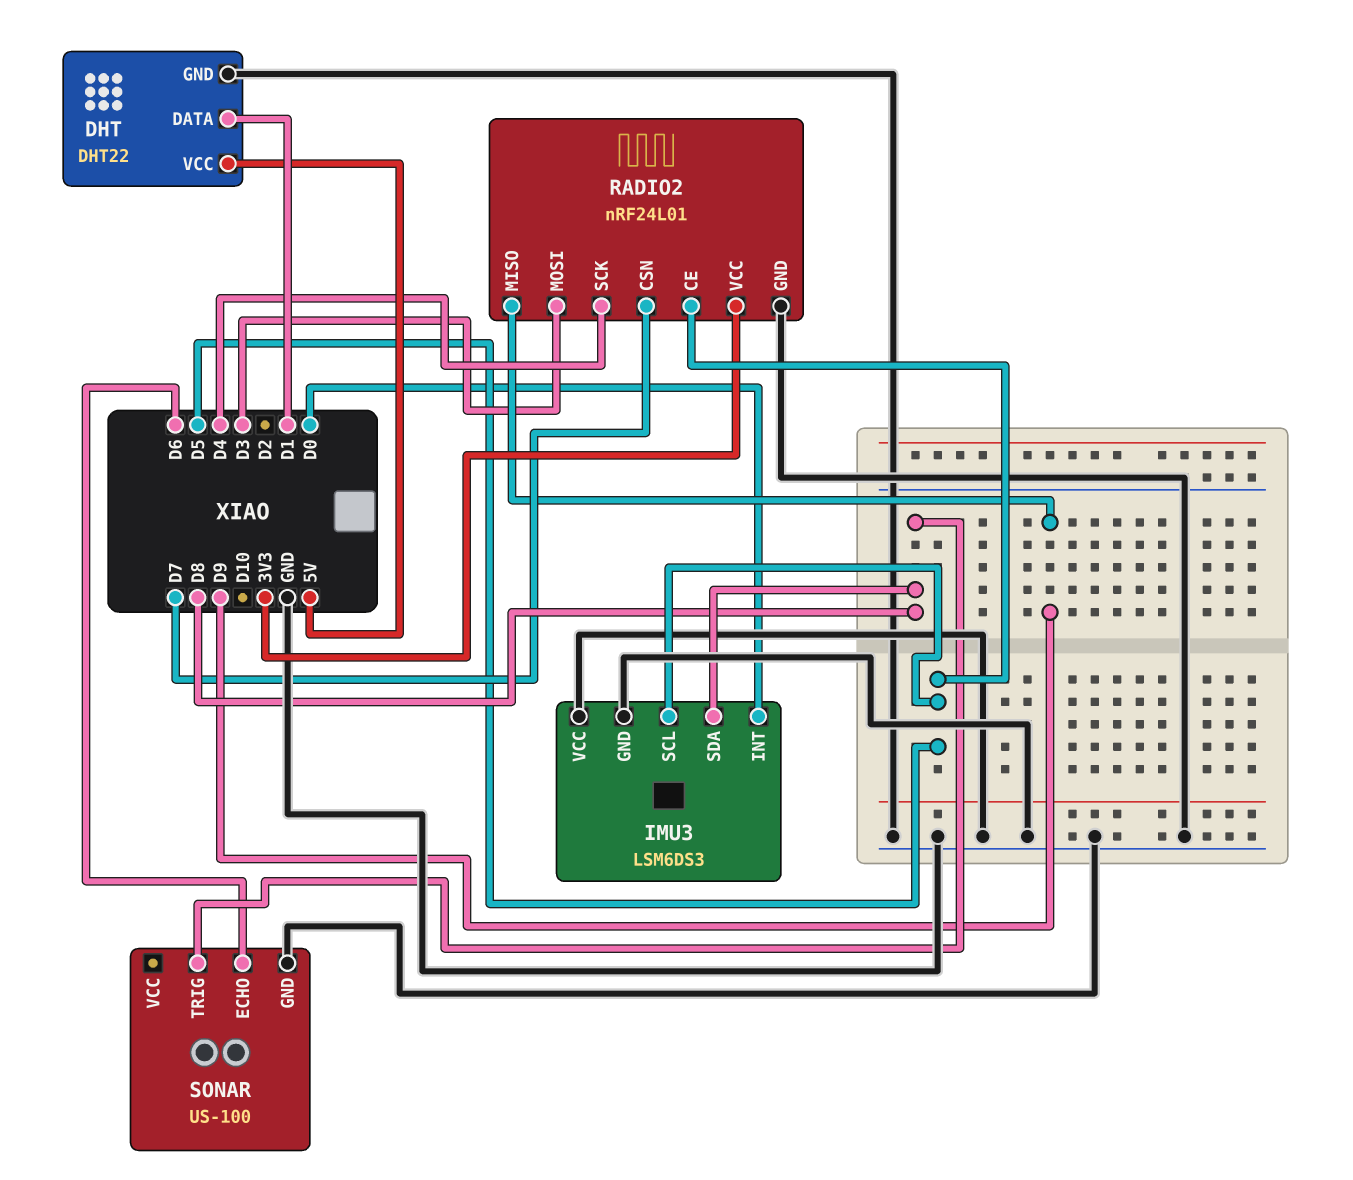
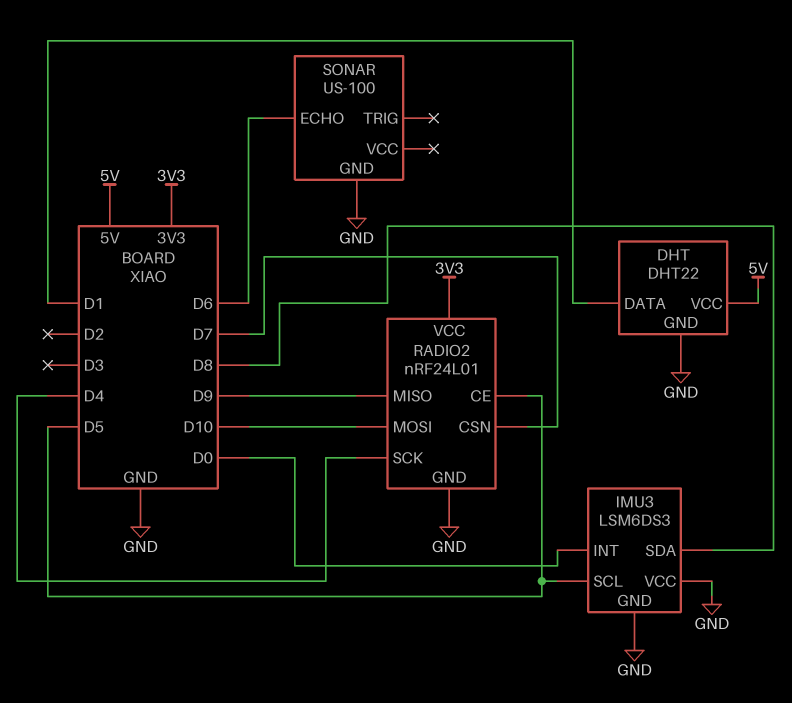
RADIO2 pin MOSI: D3 -> D10
SONAR pin TRIG: D8 -> none

